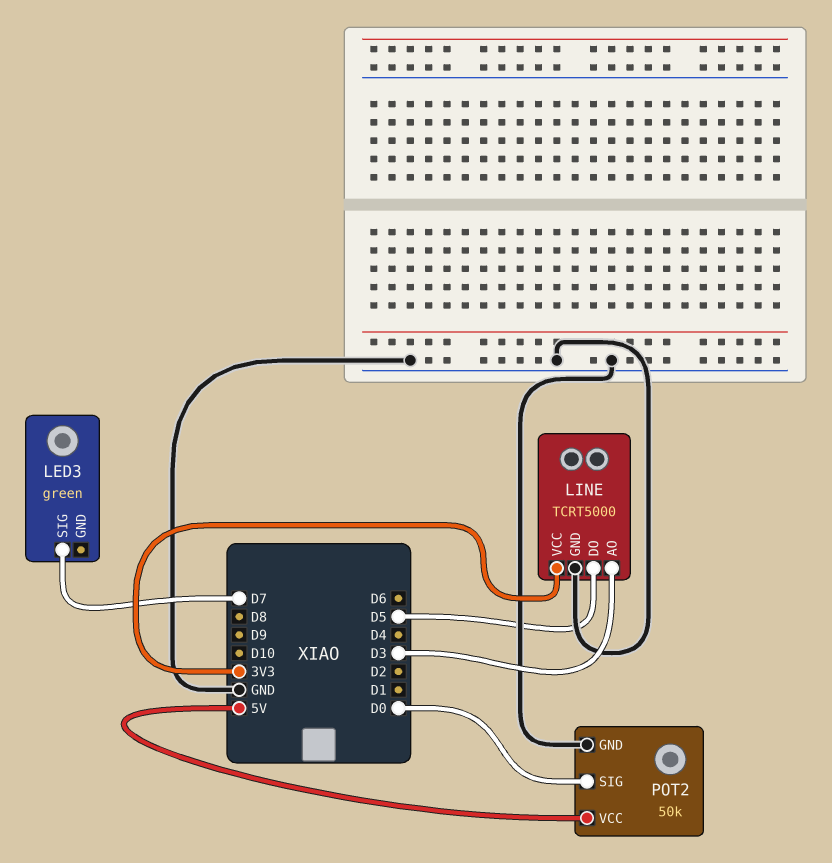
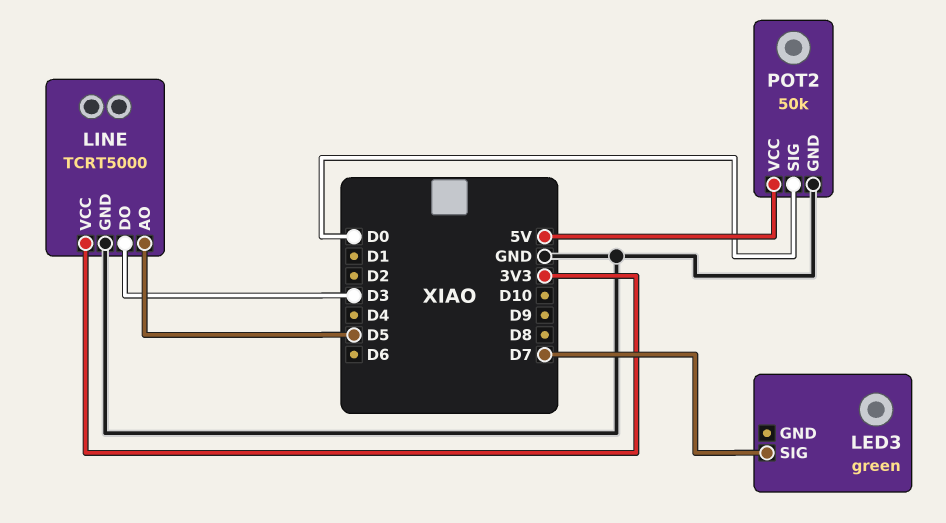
LINE pin AO: D3 -> D5
LINE pin DO: D5 -> D3

